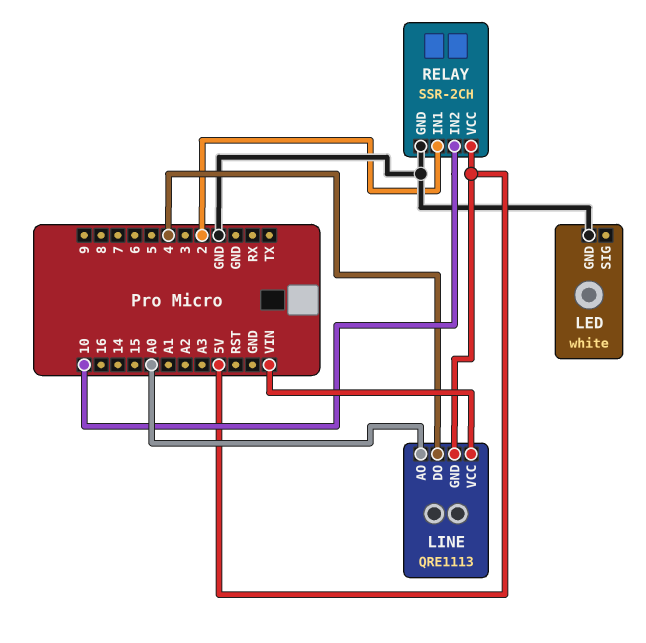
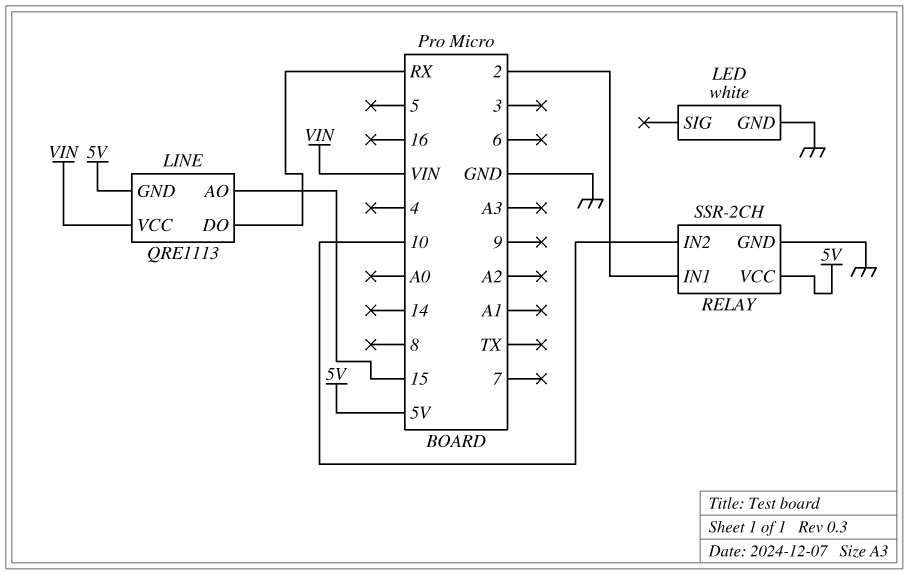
LINE pin AO: A0 -> 15
LINE pin DO: 4 -> RX

